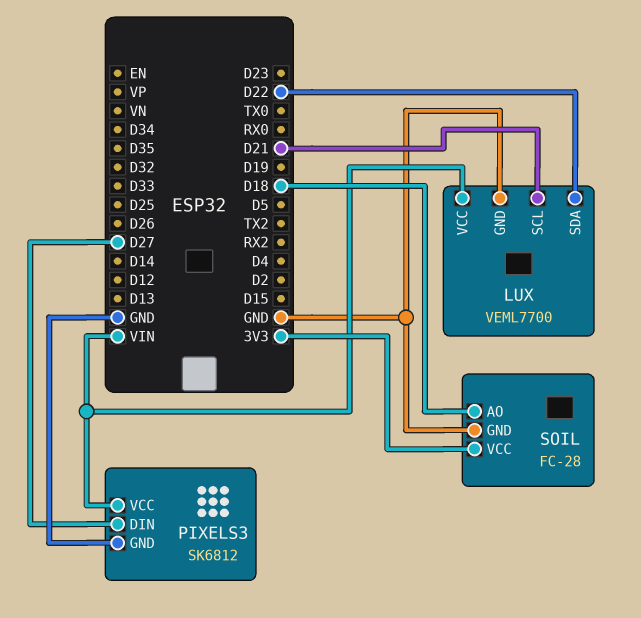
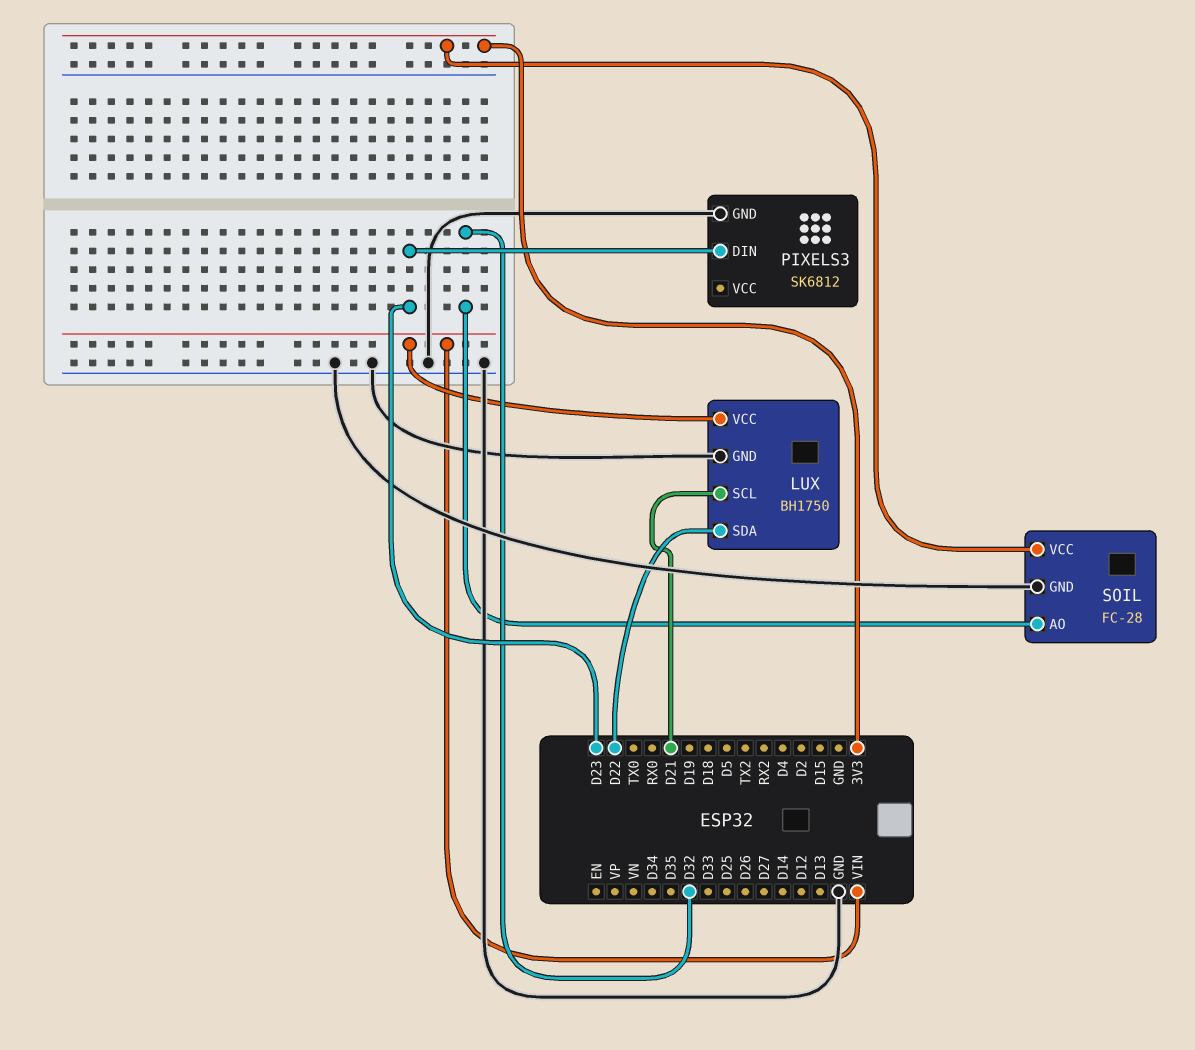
LUX: VEML7700 -> BH1750
PIXELS3 pin DIN: D27 -> D23
PIXELS3 pin VCC: VIN -> none
SOIL pin AO: D18 -> D32

